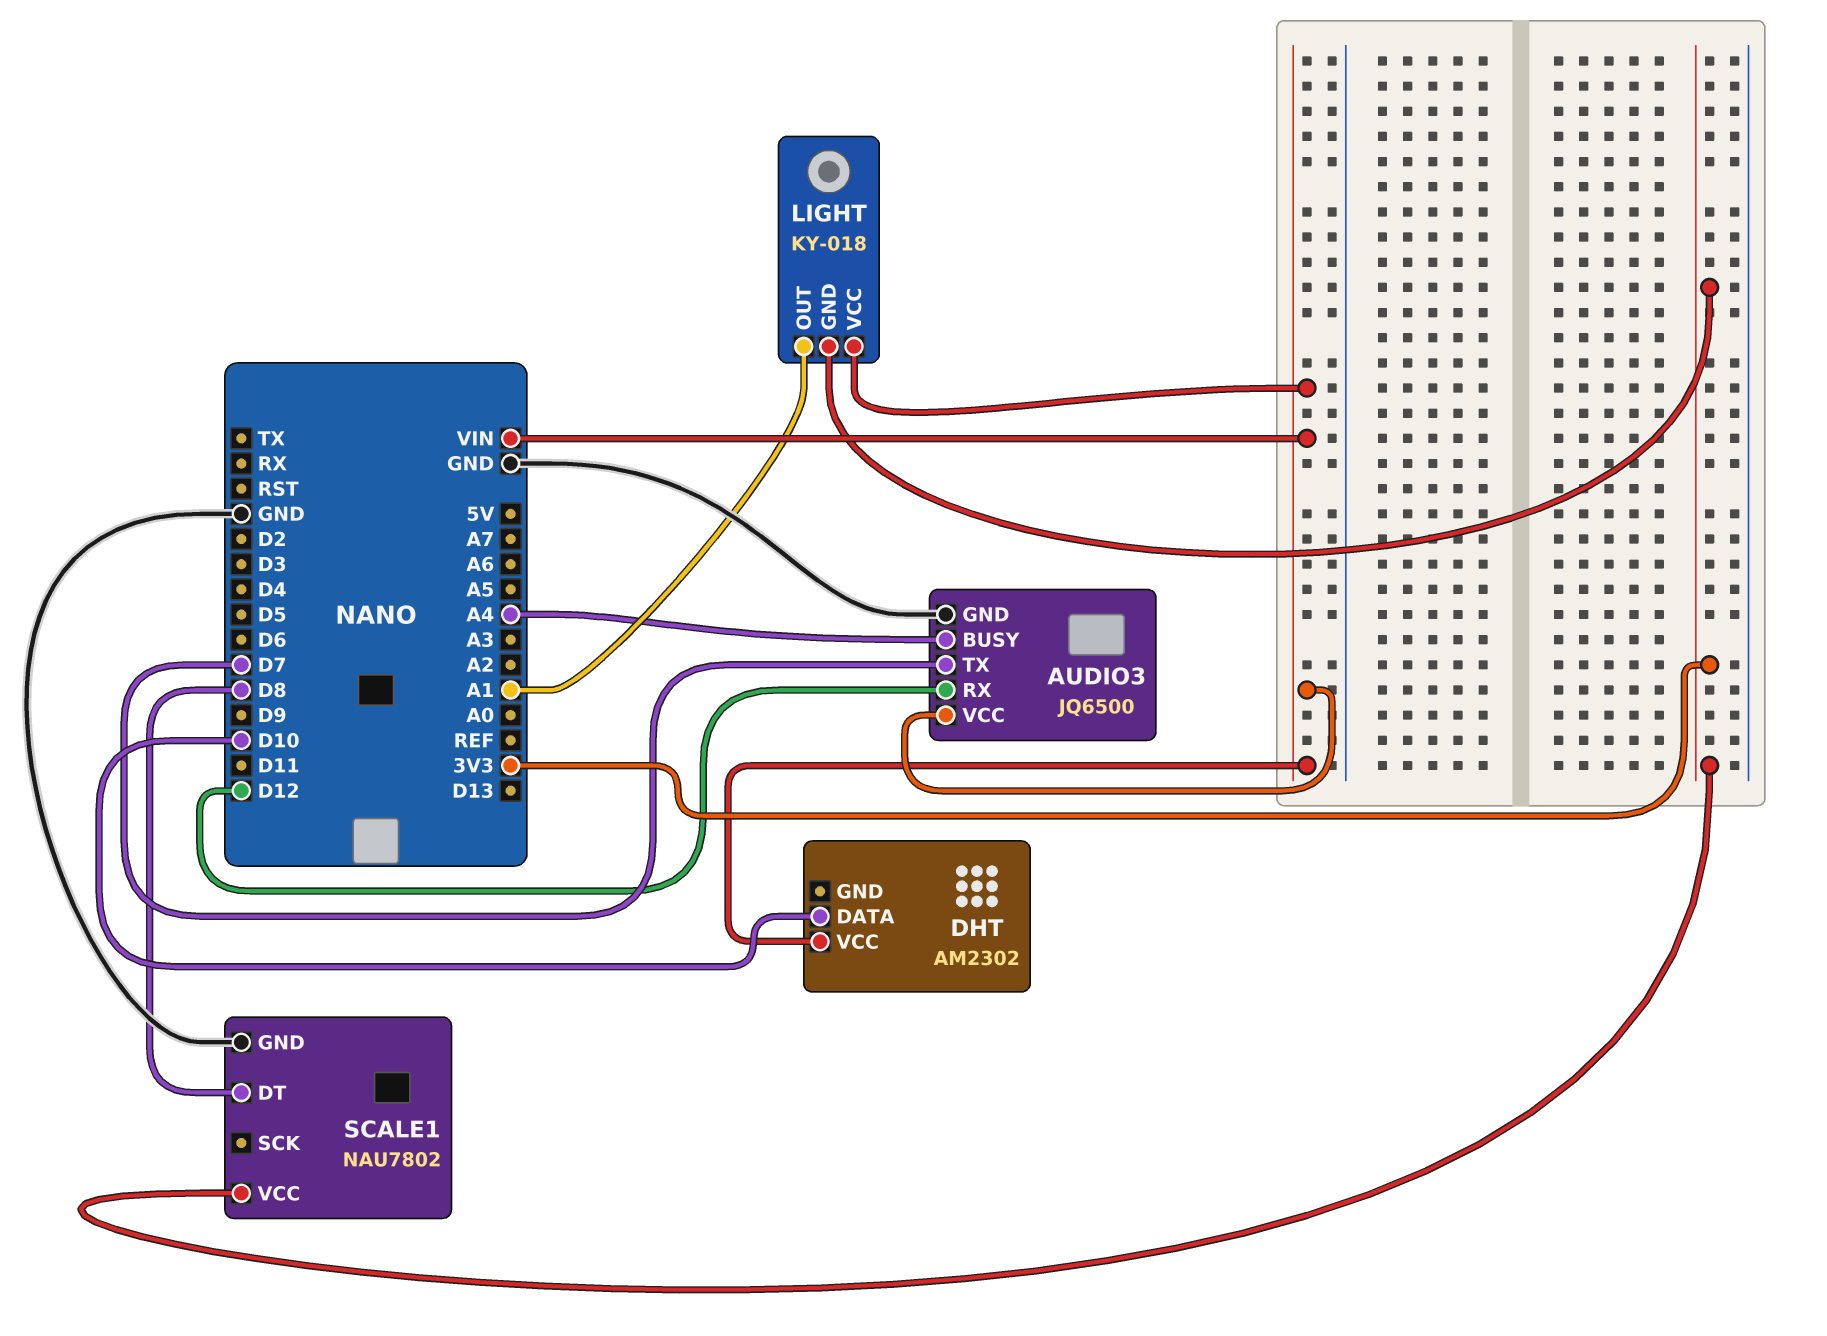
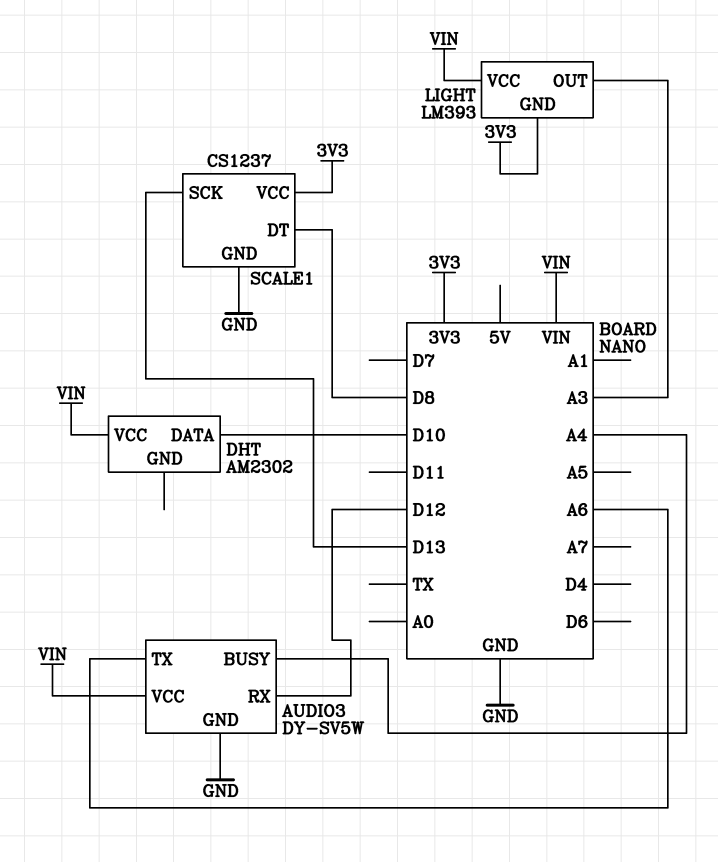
AUDIO3: JQ6500 -> DY-SV5W
AUDIO3 pin TX: D7 -> A6
LIGHT: KY-018 -> LM393
LIGHT pin OUT: A1 -> A3
SCALE1: NAU7802 -> CS1237
SCALE1 pin SCK: none -> D13

